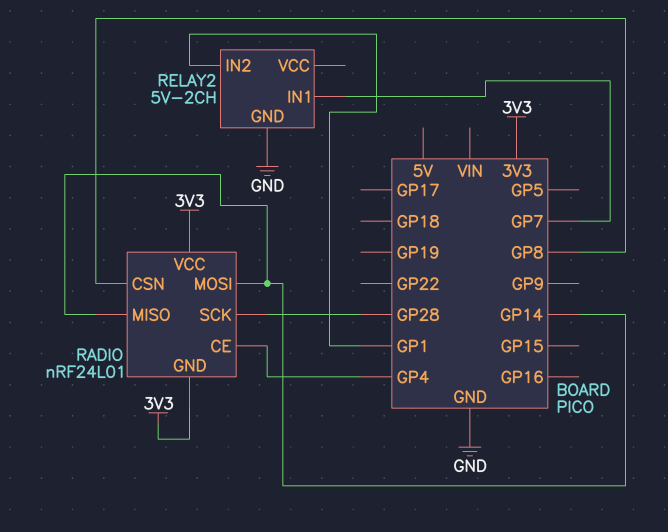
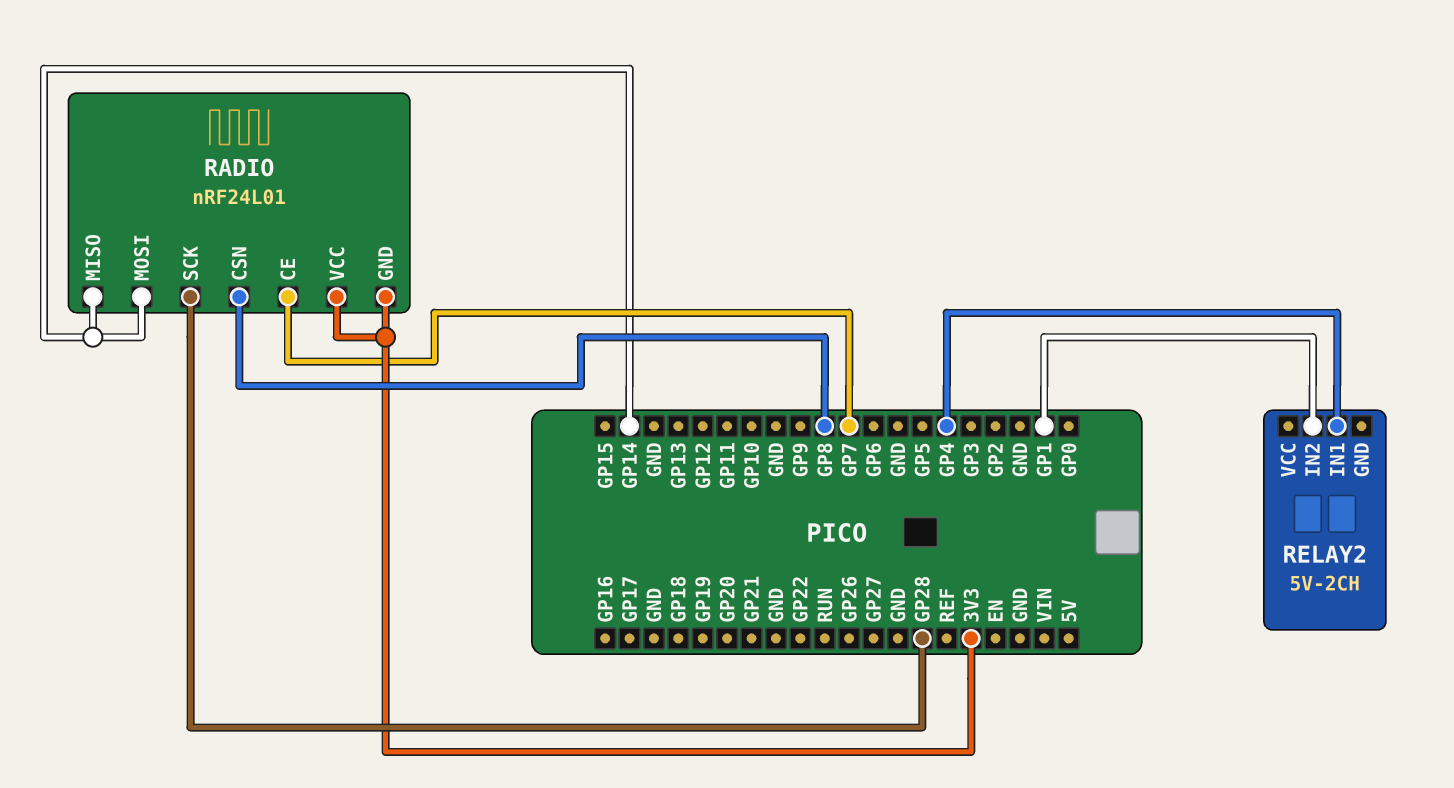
RADIO pin CE: GP4 -> GP7
RELAY2 pin GND: GND -> none
RELAY2 pin IN1: GP7 -> GP4

